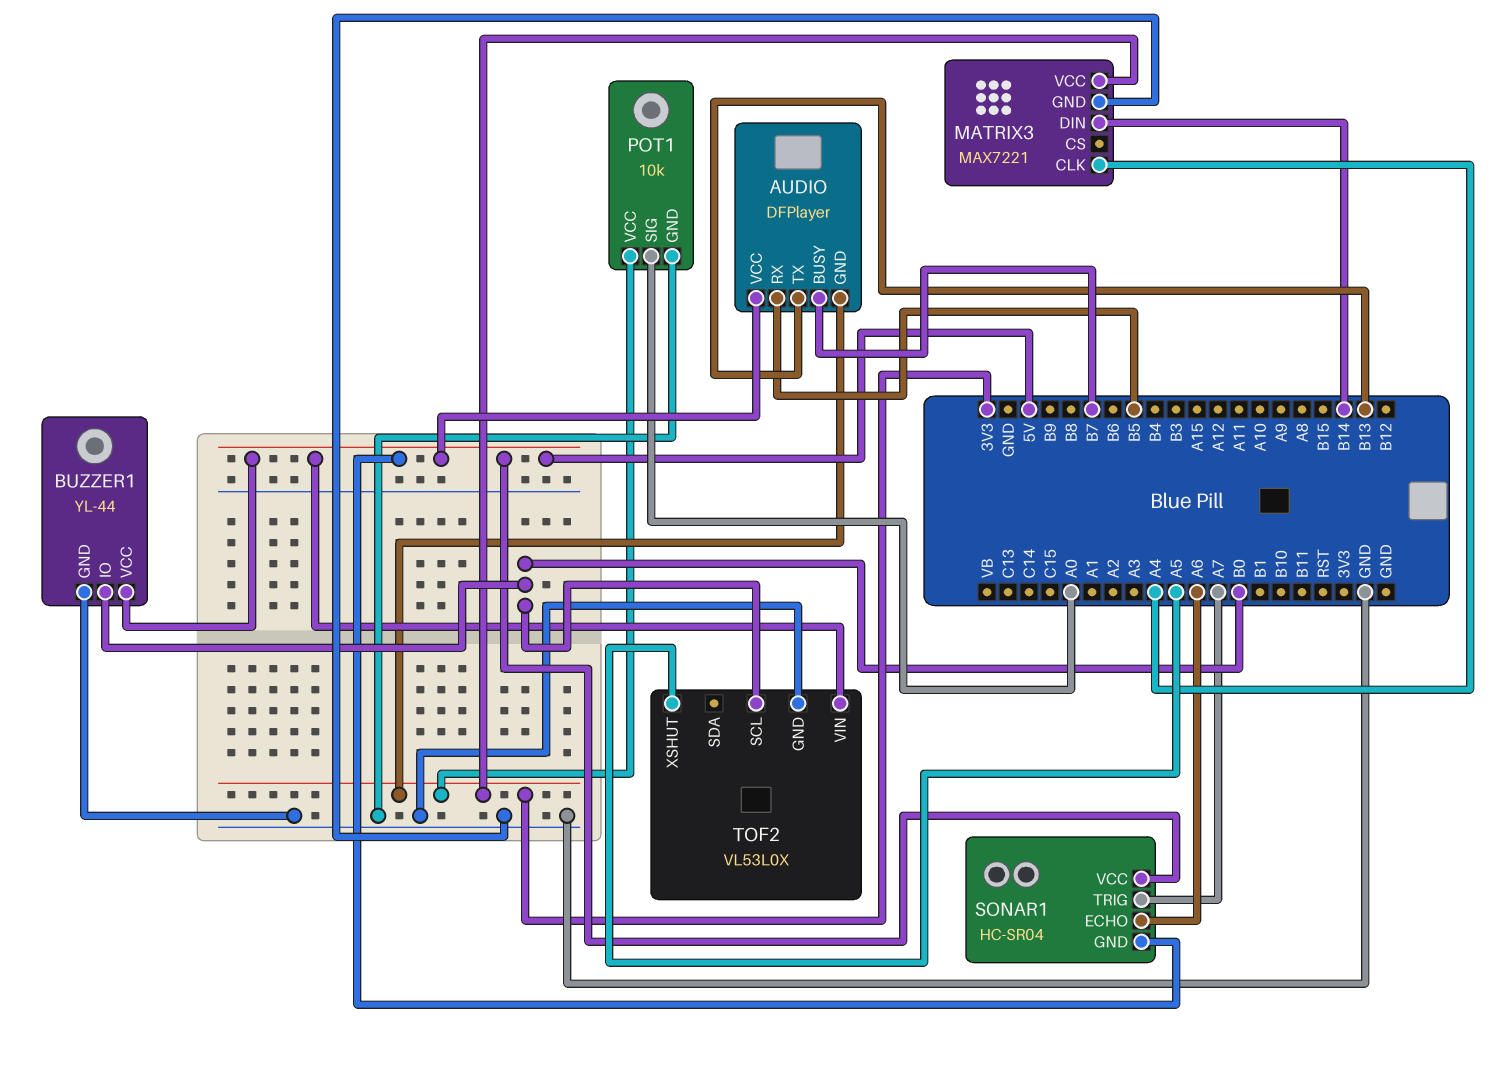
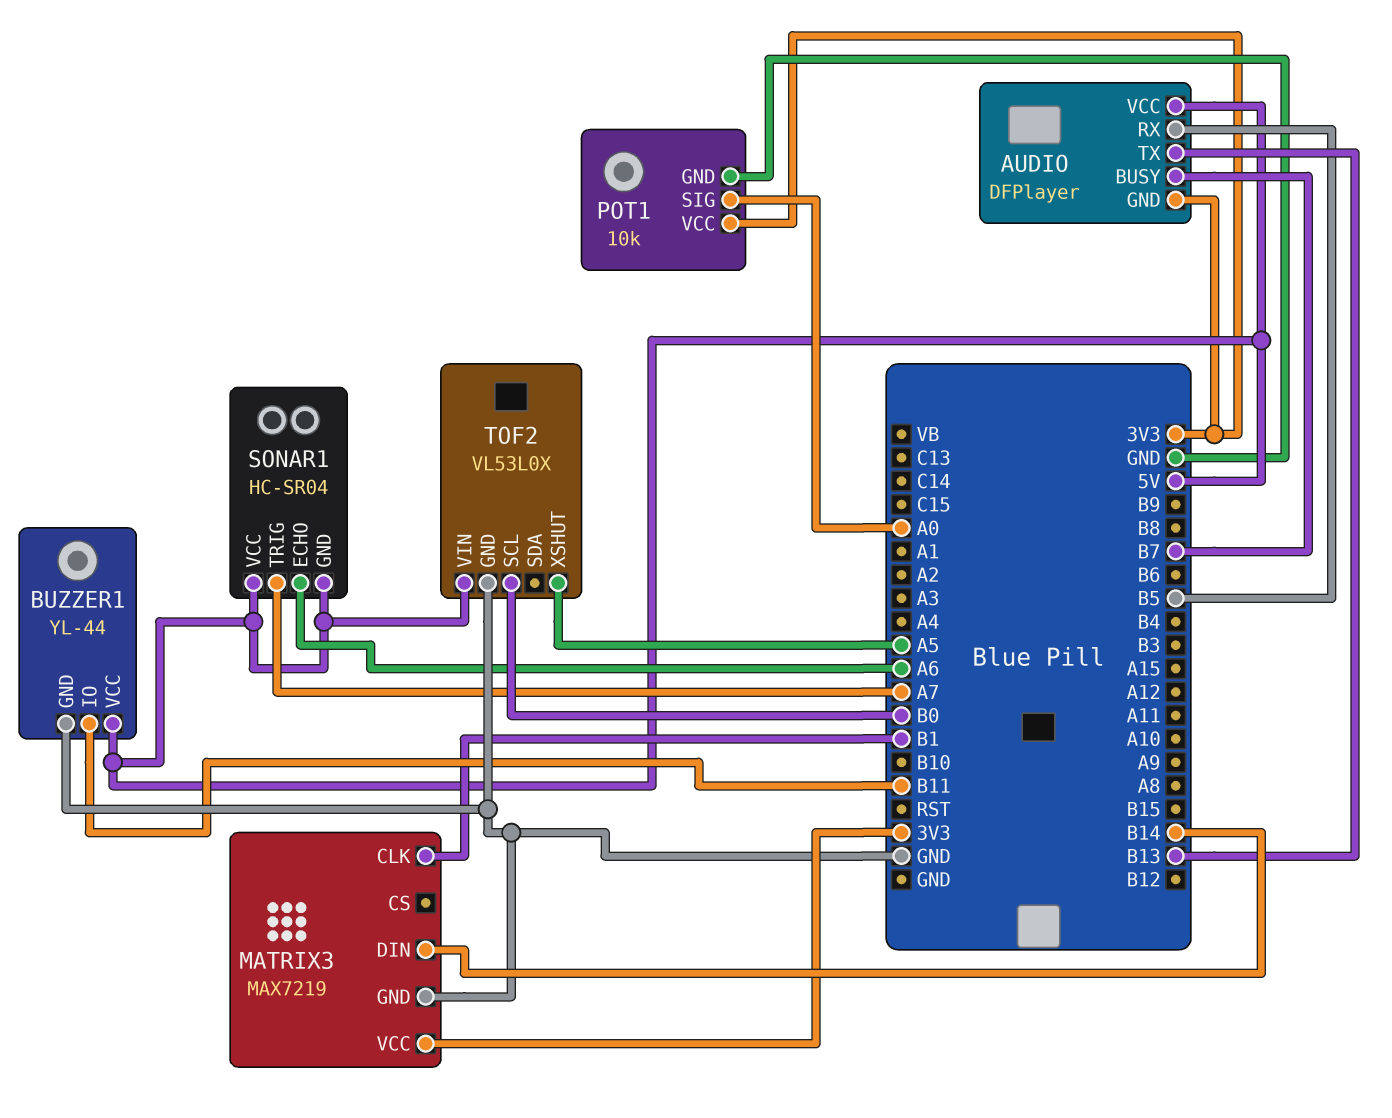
BUZZER1 pin IO: B0 -> B11
MATRIX3: MAX7221 -> MAX7219
MATRIX3 pin CLK: A4 -> B1

